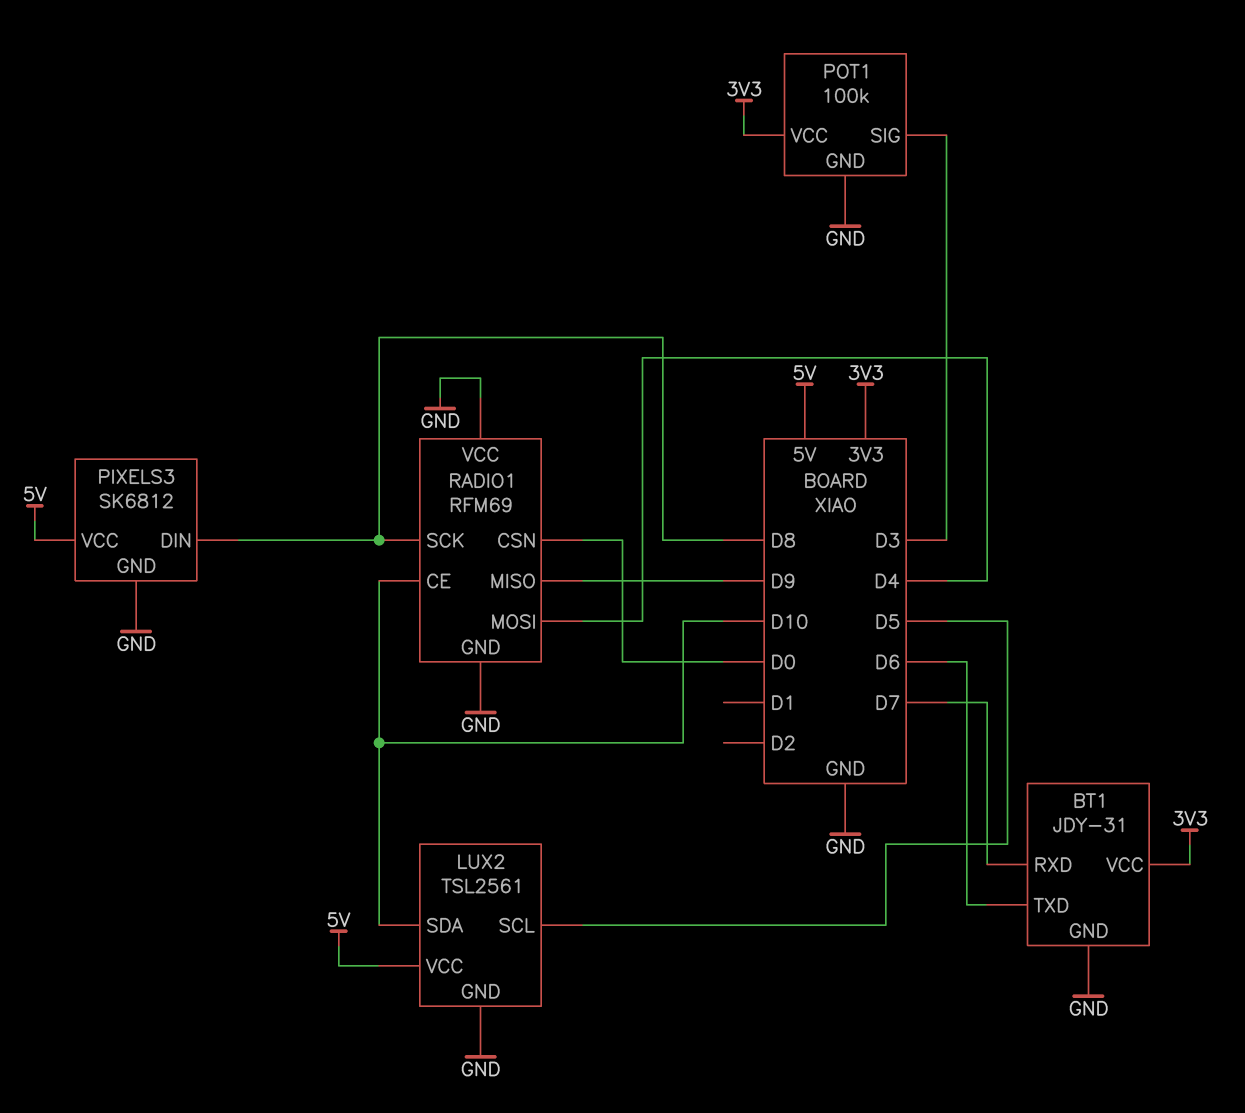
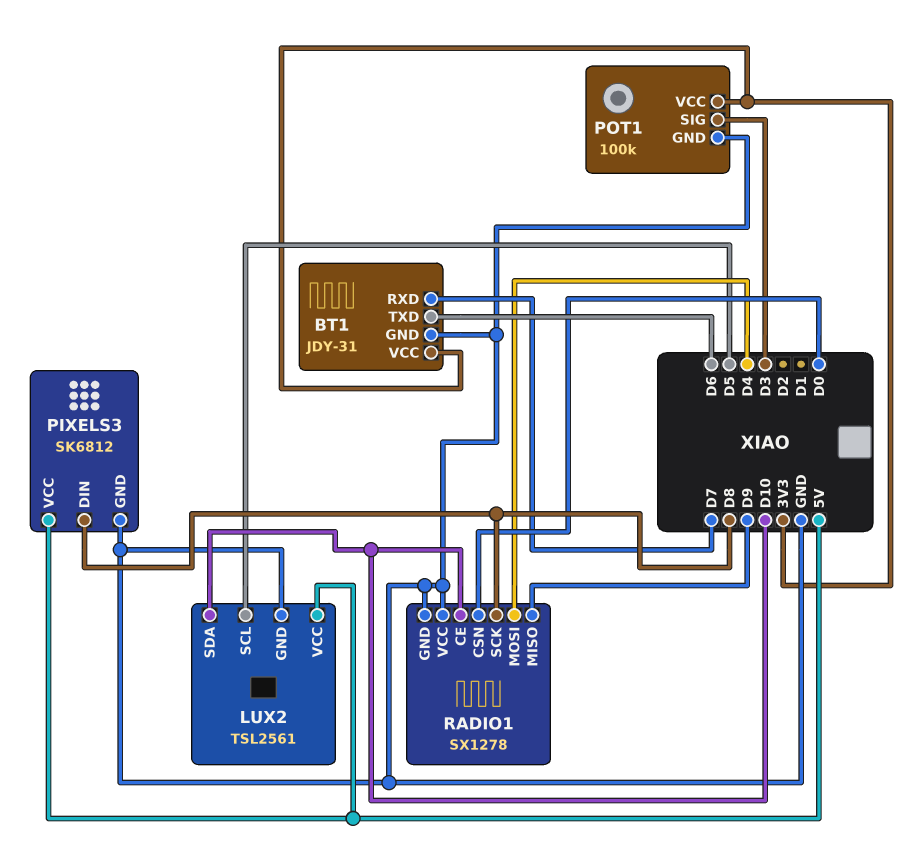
RADIO1: RFM69 -> SX1278

